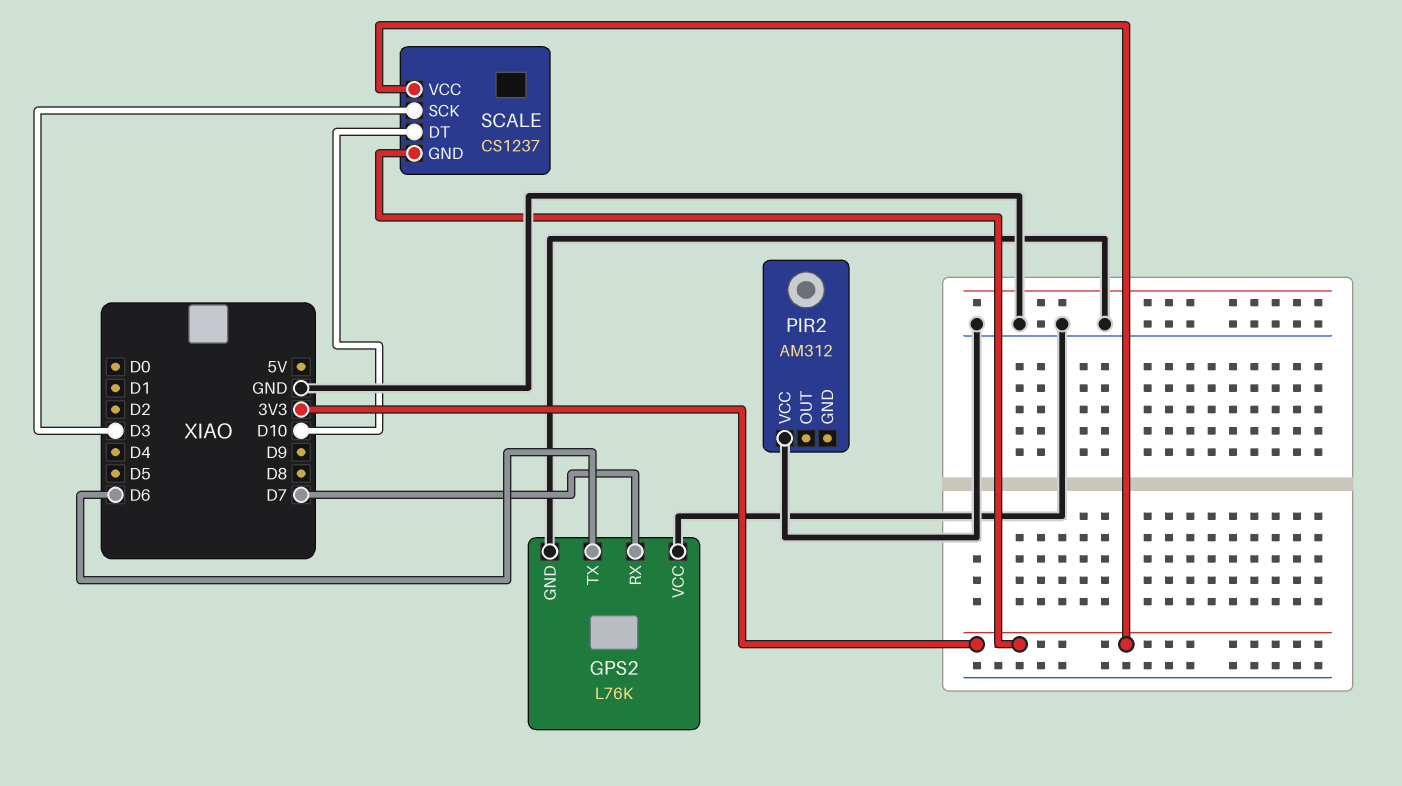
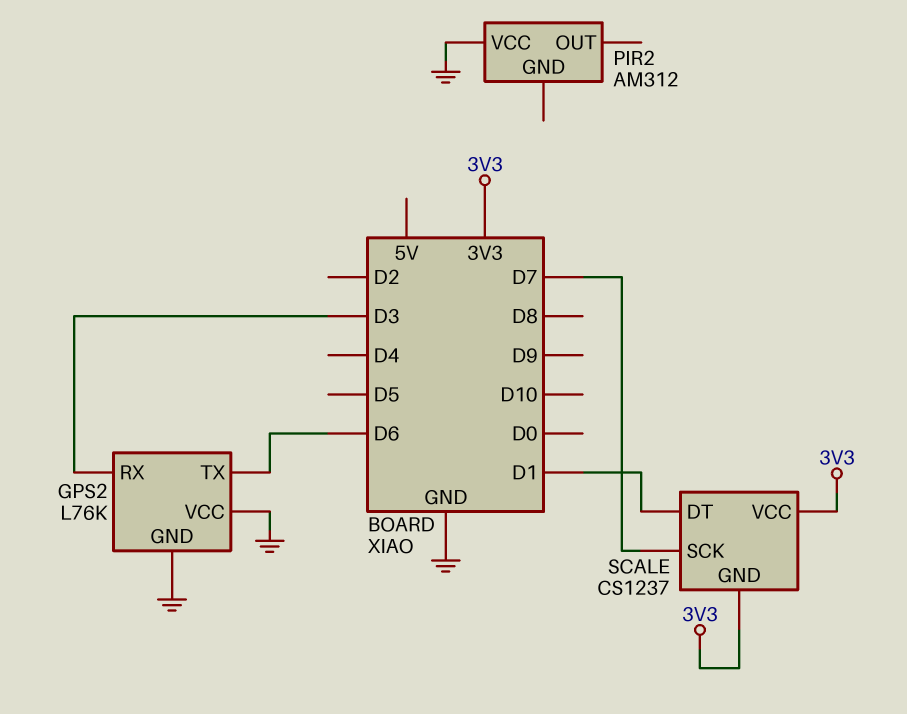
GPS2 pin RX: D7 -> D3
SCALE pin DT: D10 -> D1
SCALE pin SCK: D3 -> D7

